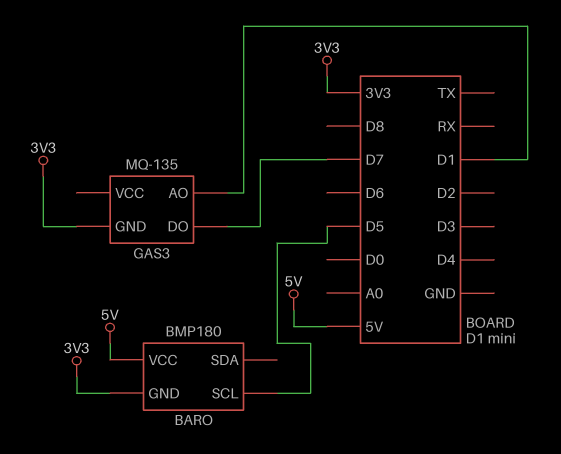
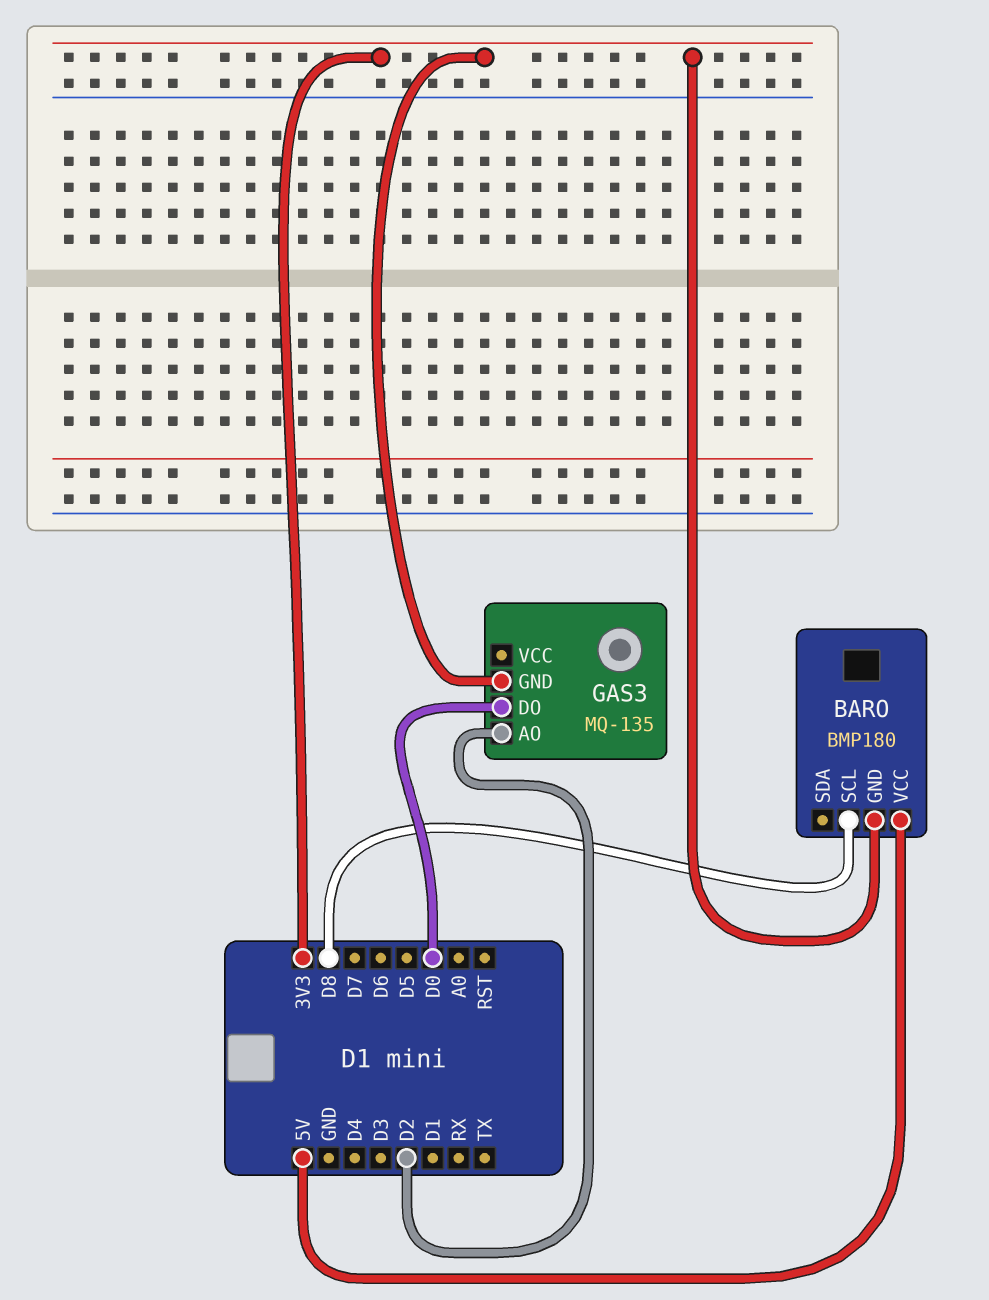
BARO pin SCL: D5 -> D8
GAS3 pin AO: D1 -> D2
GAS3 pin DO: D7 -> D0

